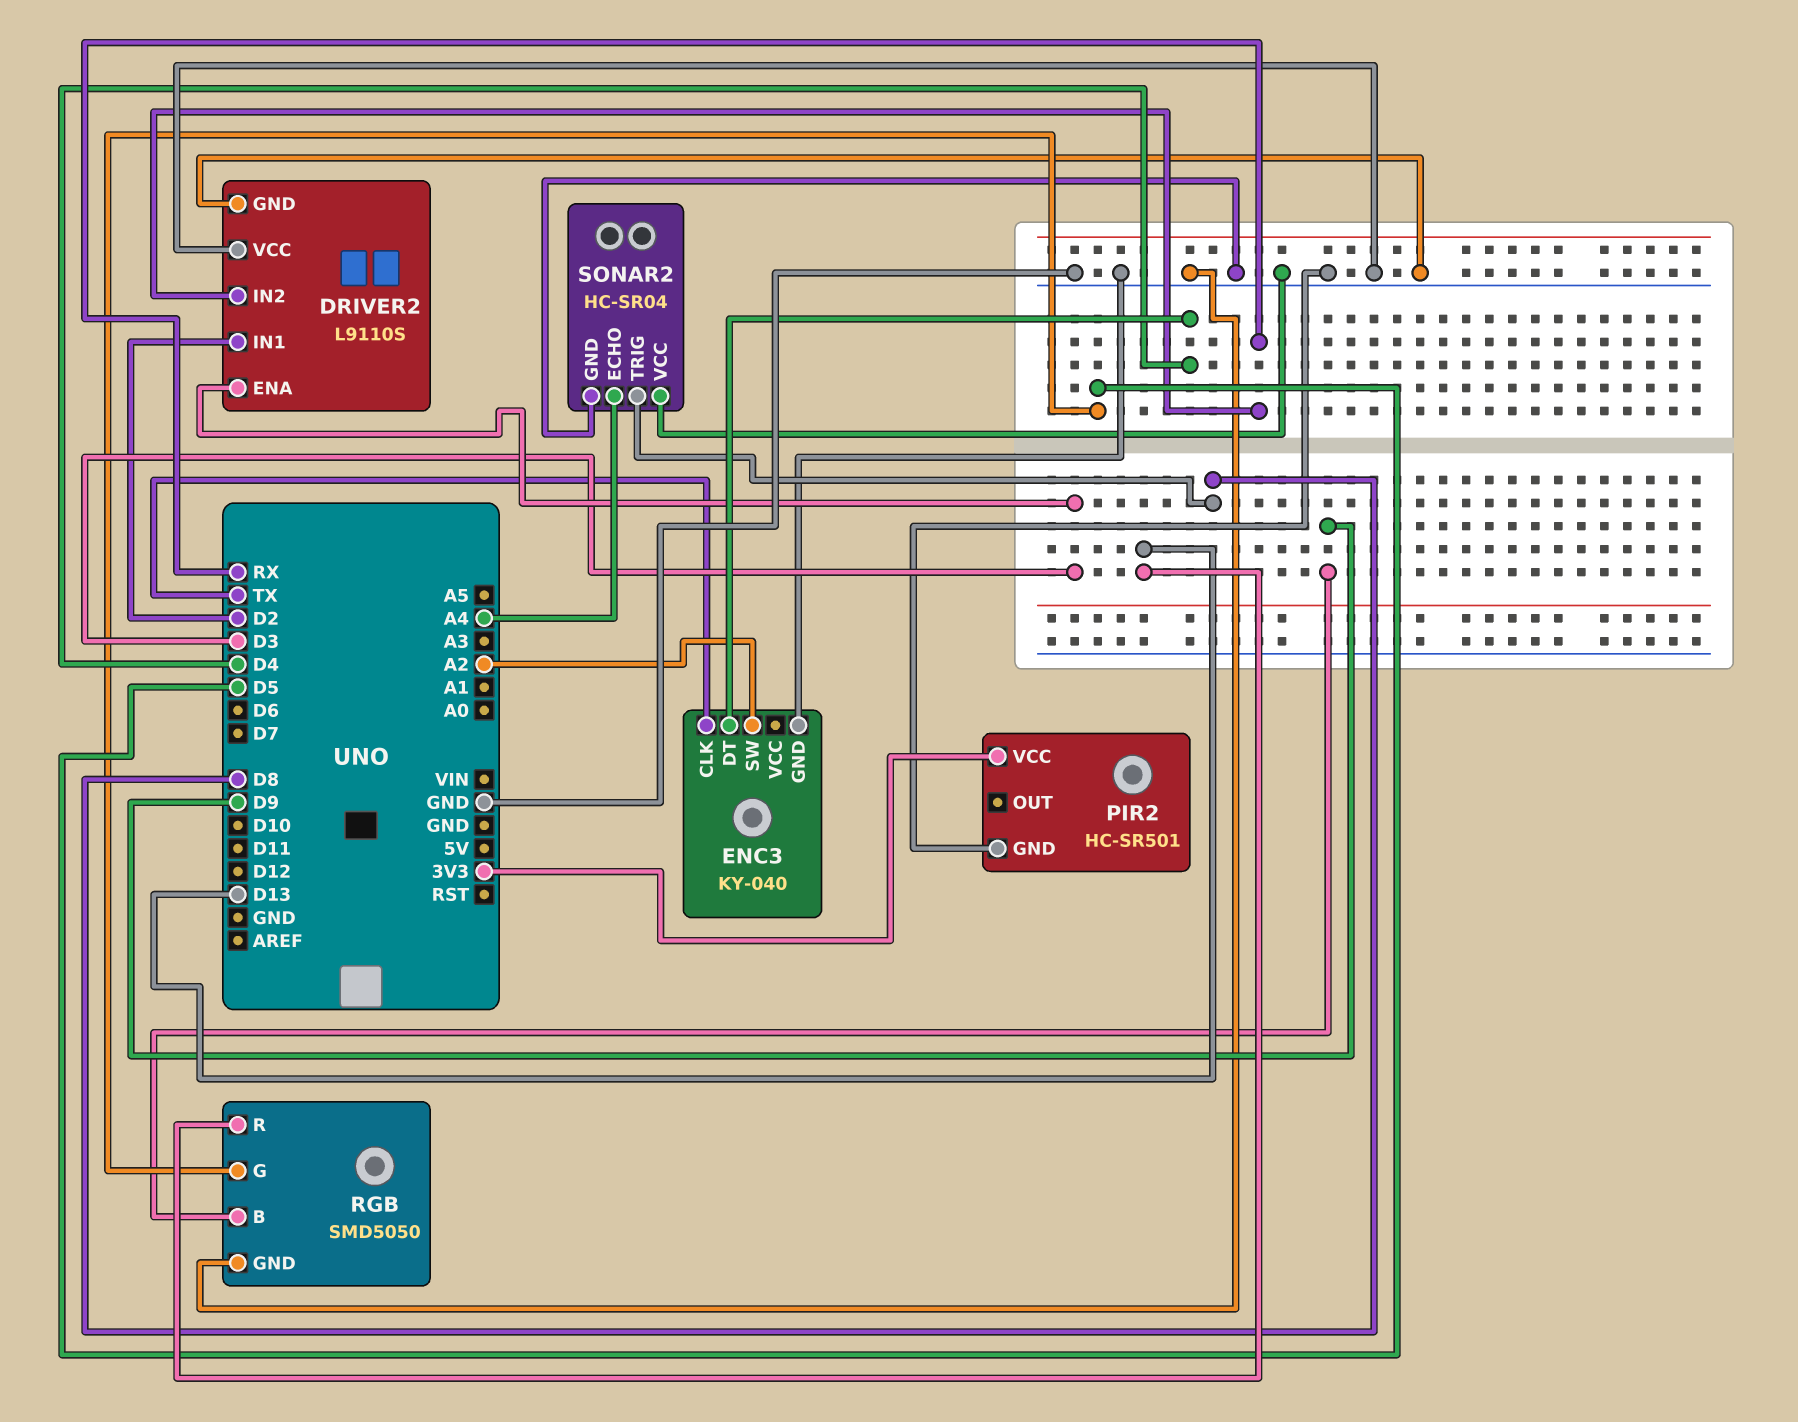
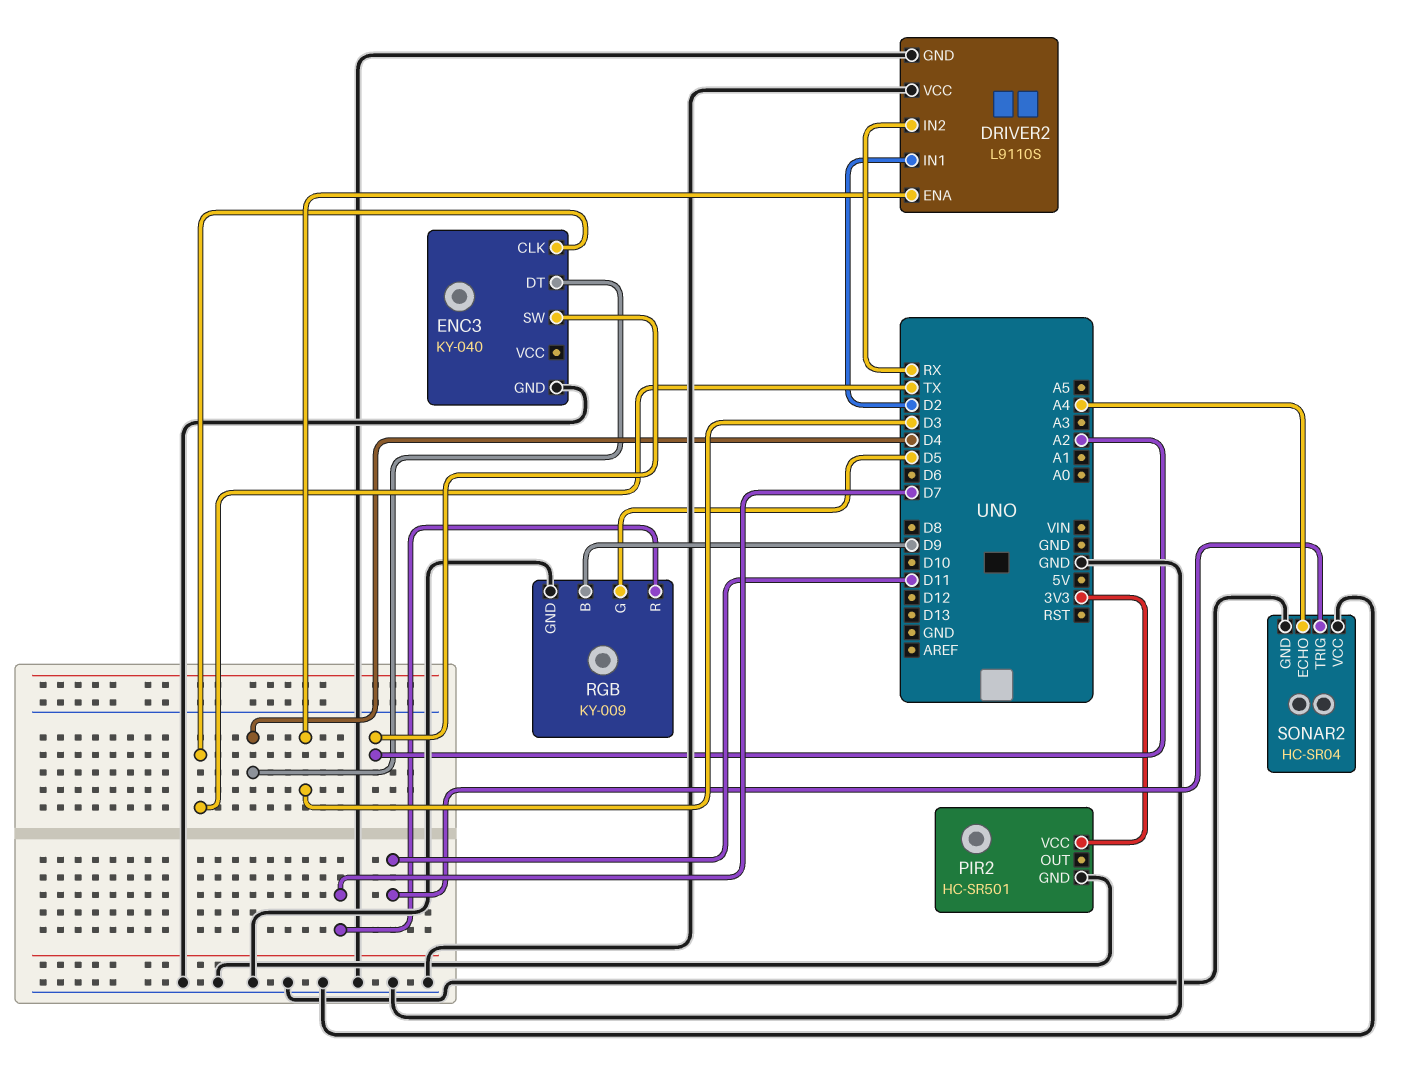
RGB: SMD5050 -> KY-009
RGB pin R: D13 -> D7
SONAR2 pin TRIG: D8 -> D11

